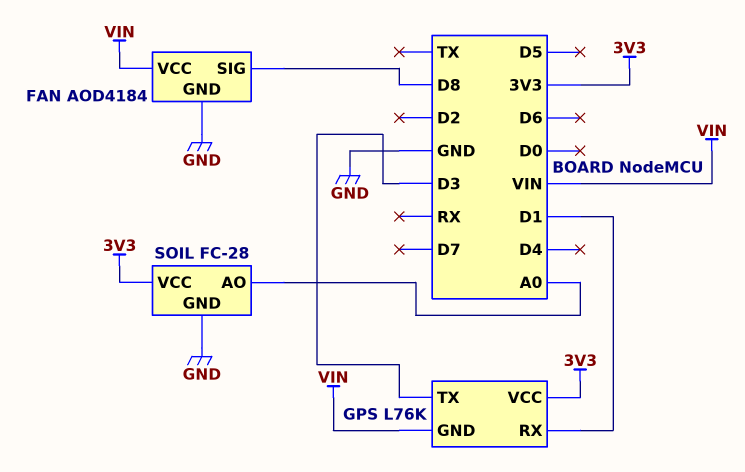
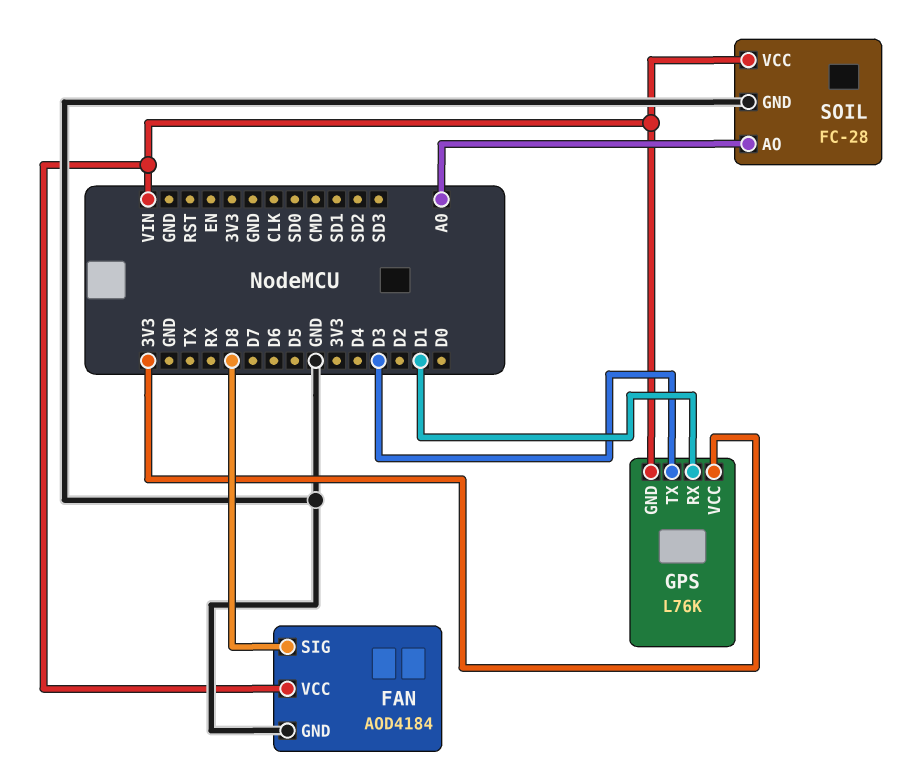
SOIL pin VCC: 3V3 -> VIN

